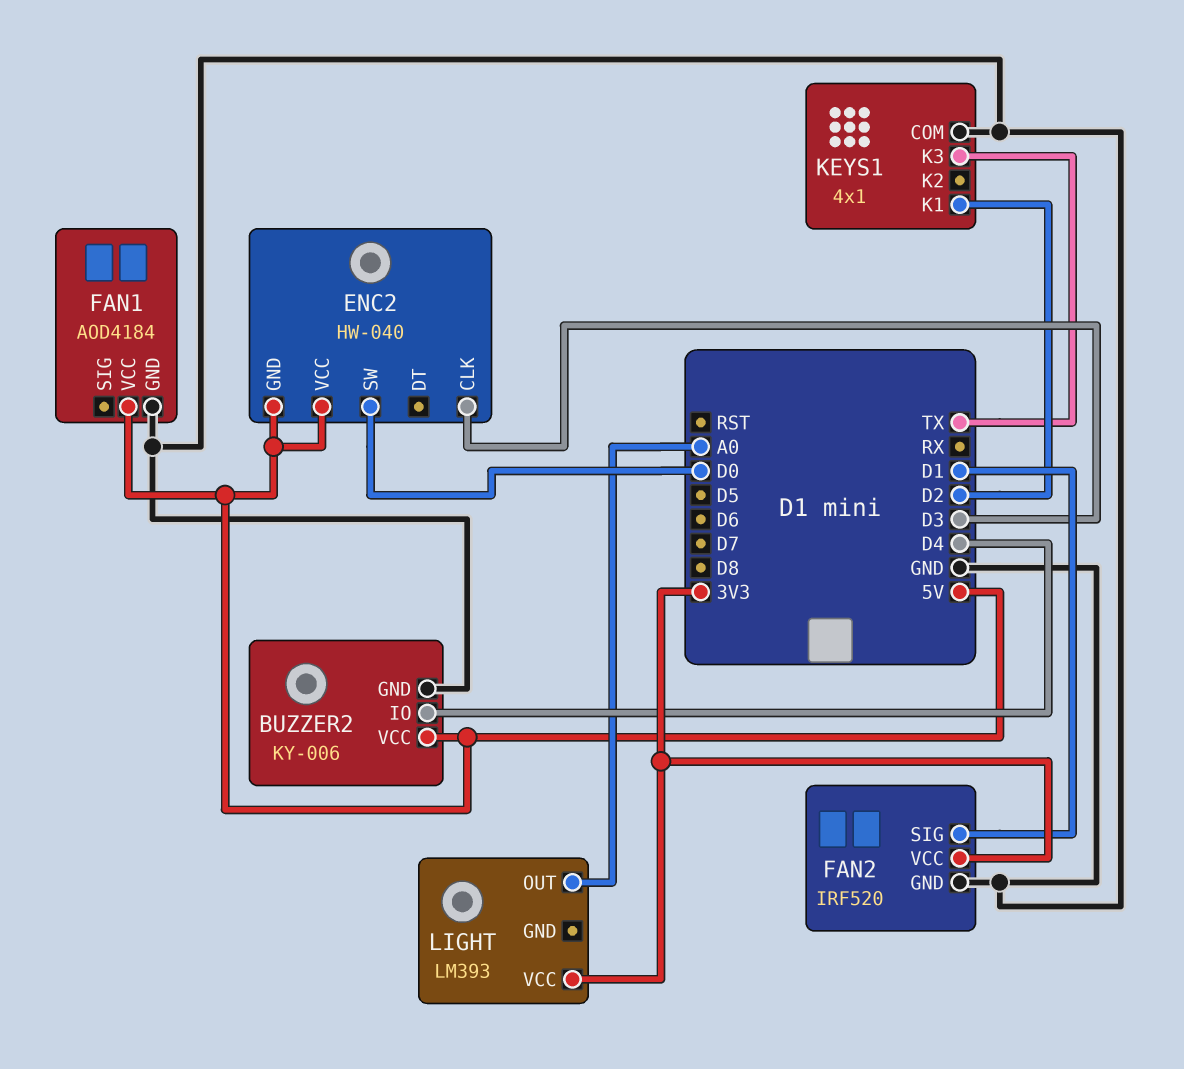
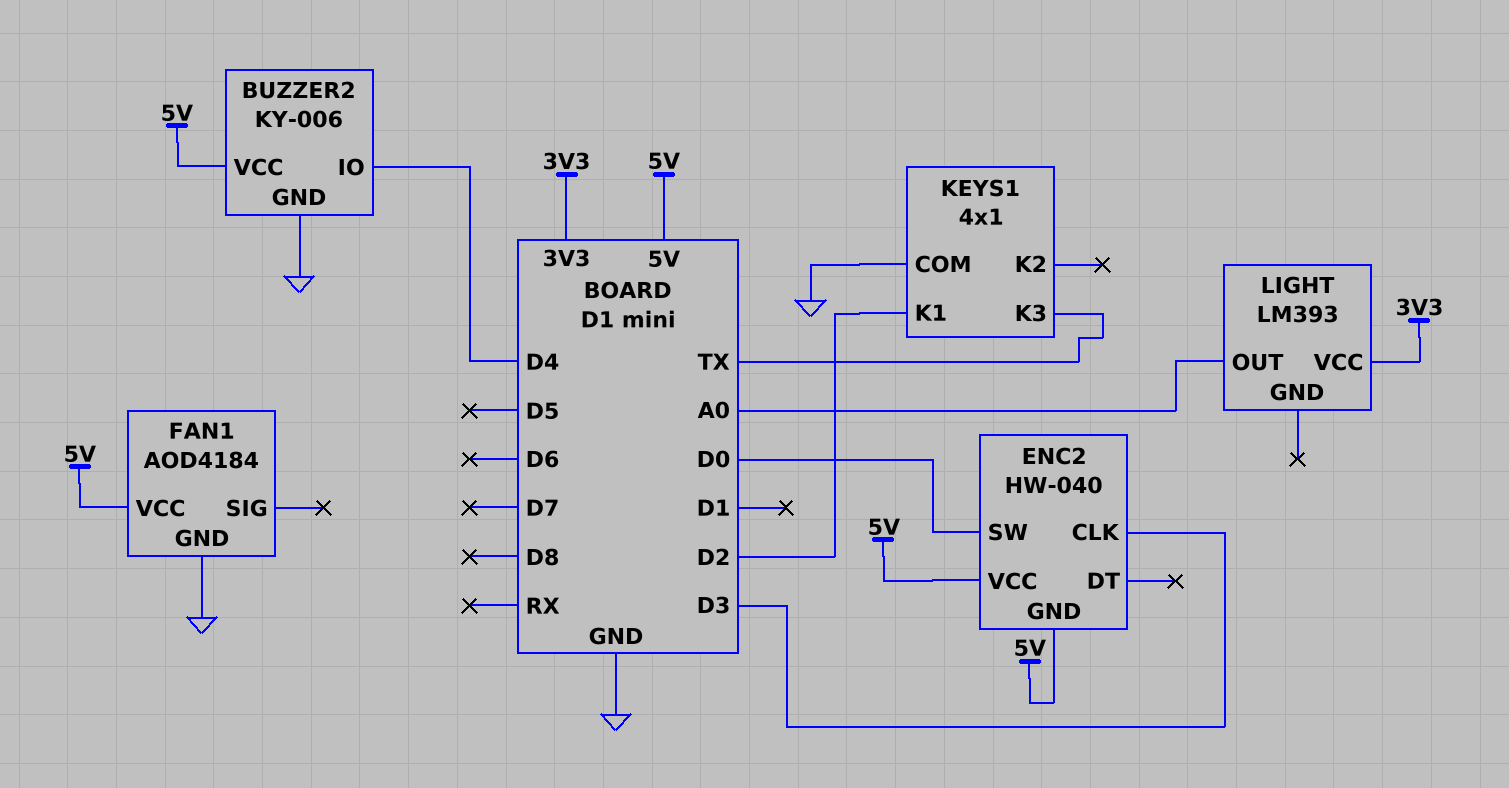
FAN2: IRF520 -> none
FAN2 pin GND: GND -> none
FAN2 pin SIG: D1 -> none
FAN2 pin VCC: 3V3 -> none

